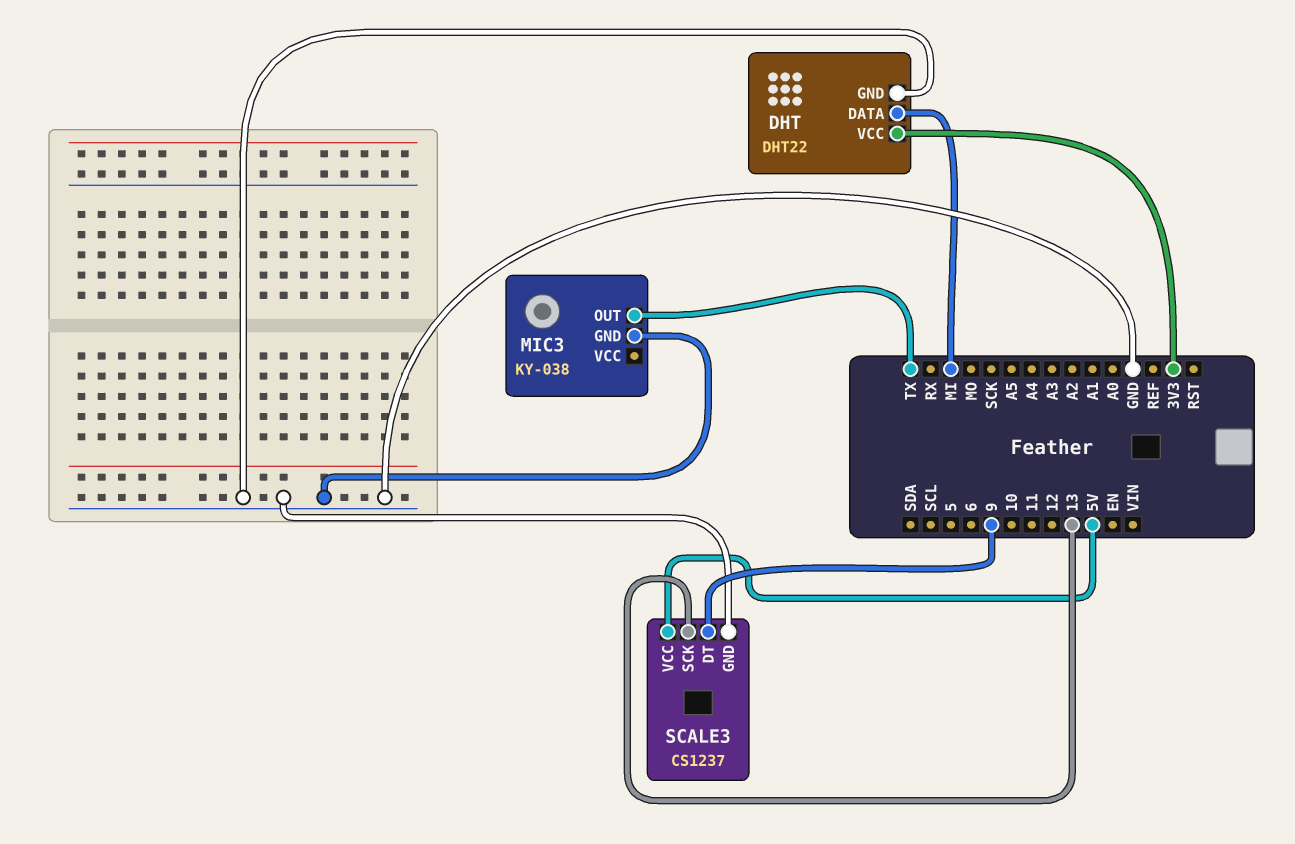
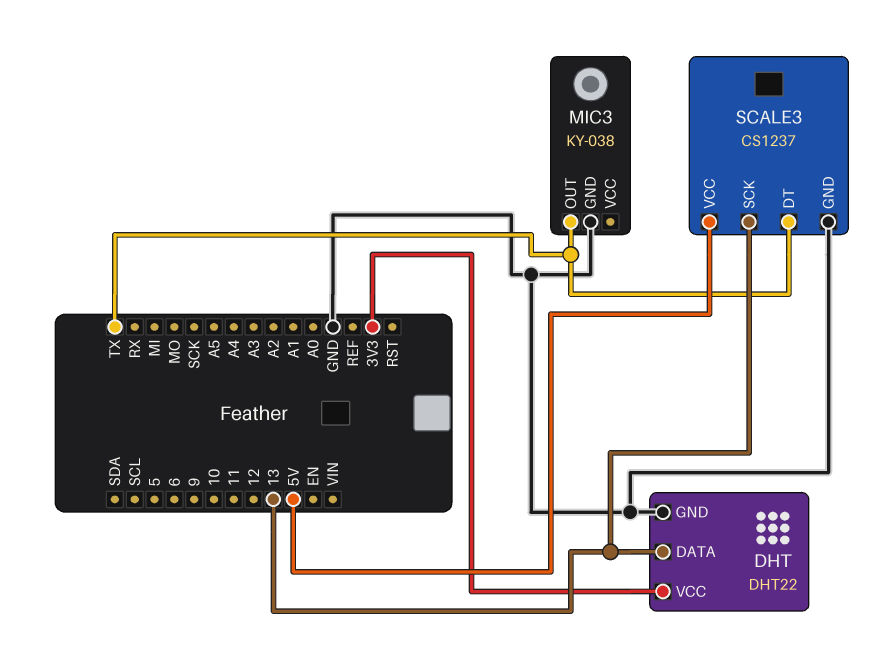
DHT pin DATA: MI -> 13
SCALE3 pin DT: 9 -> TX

